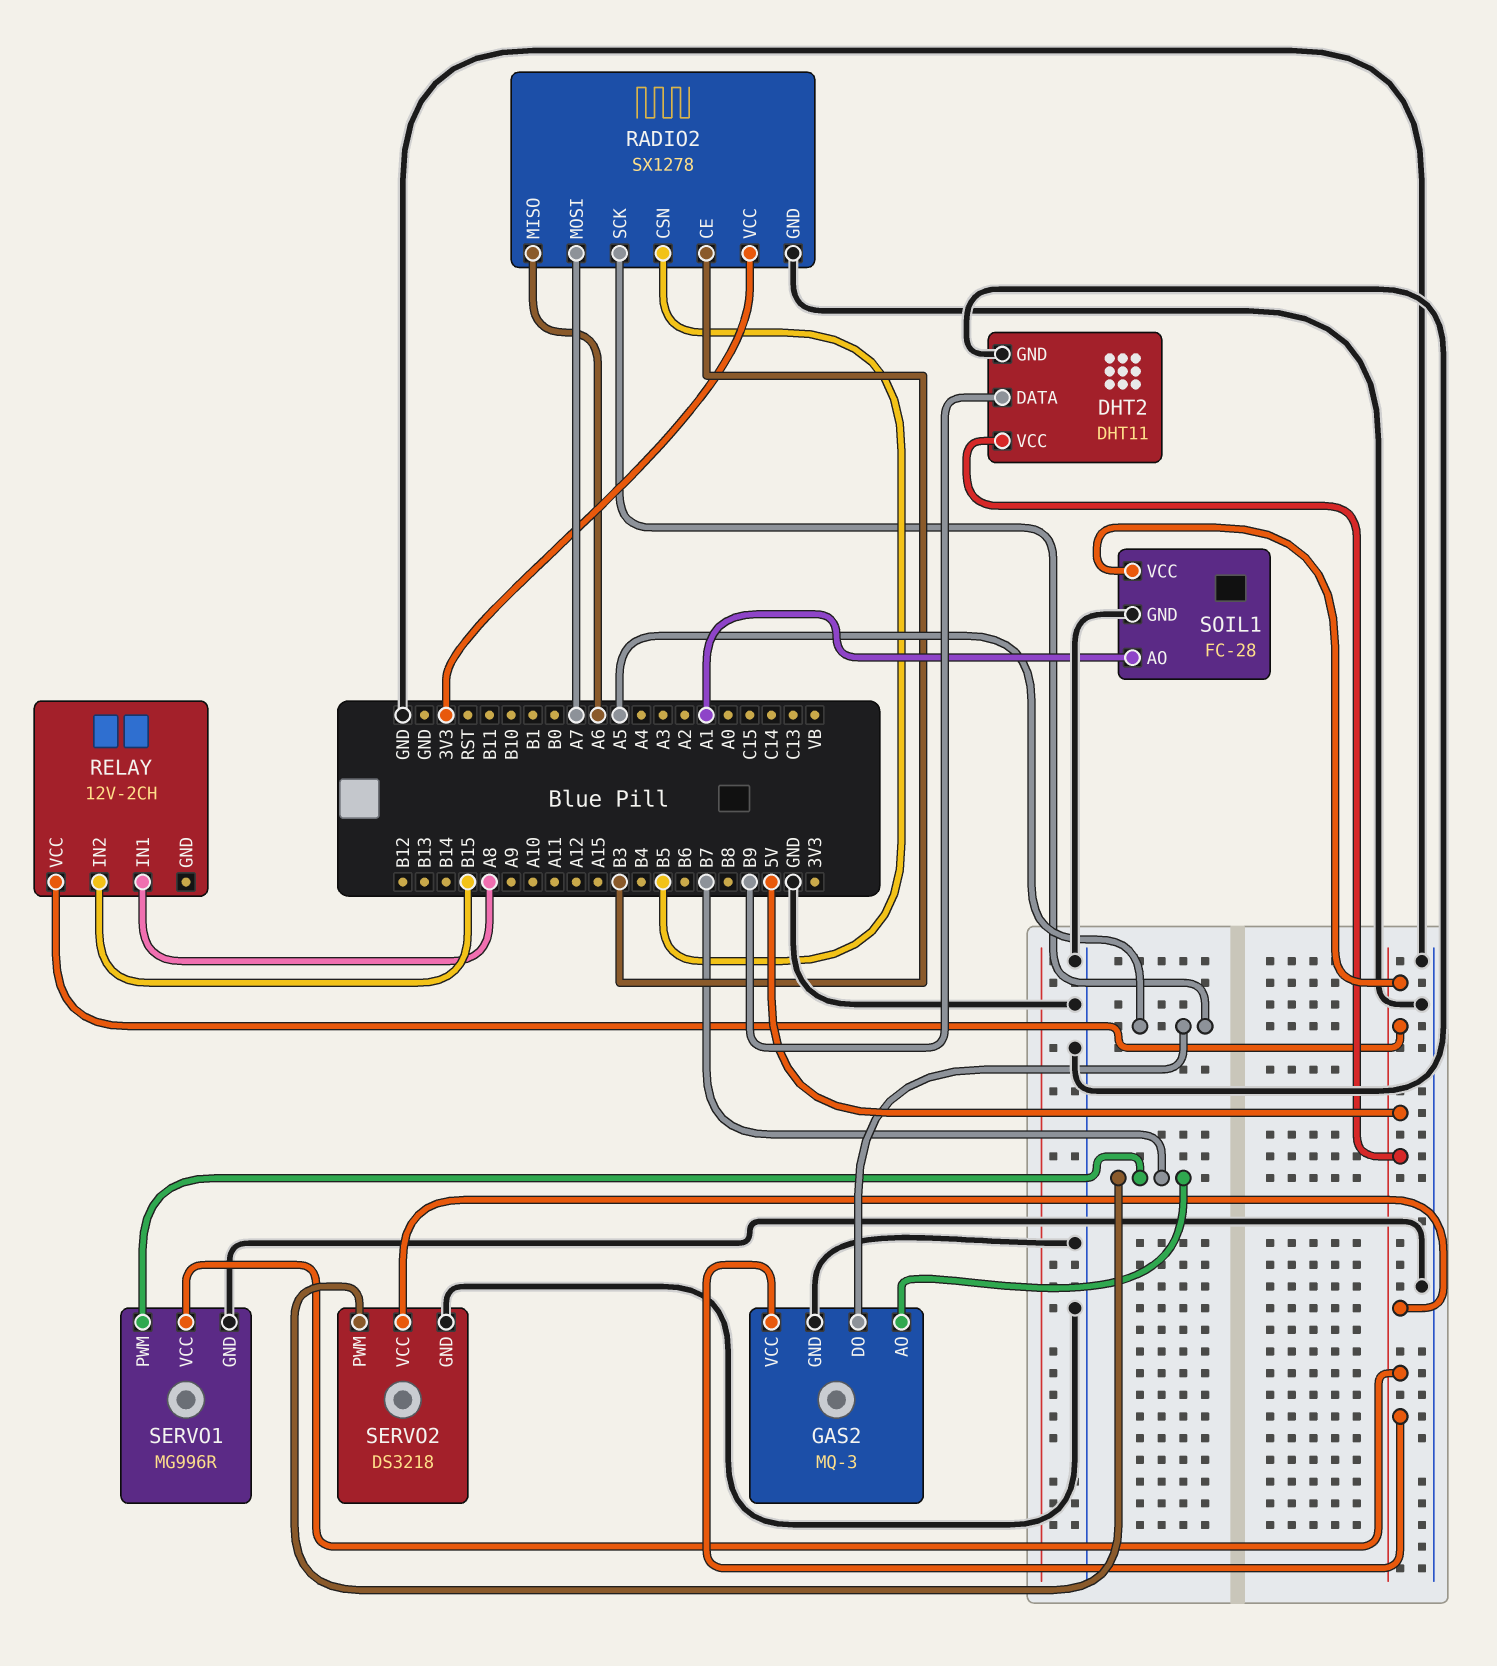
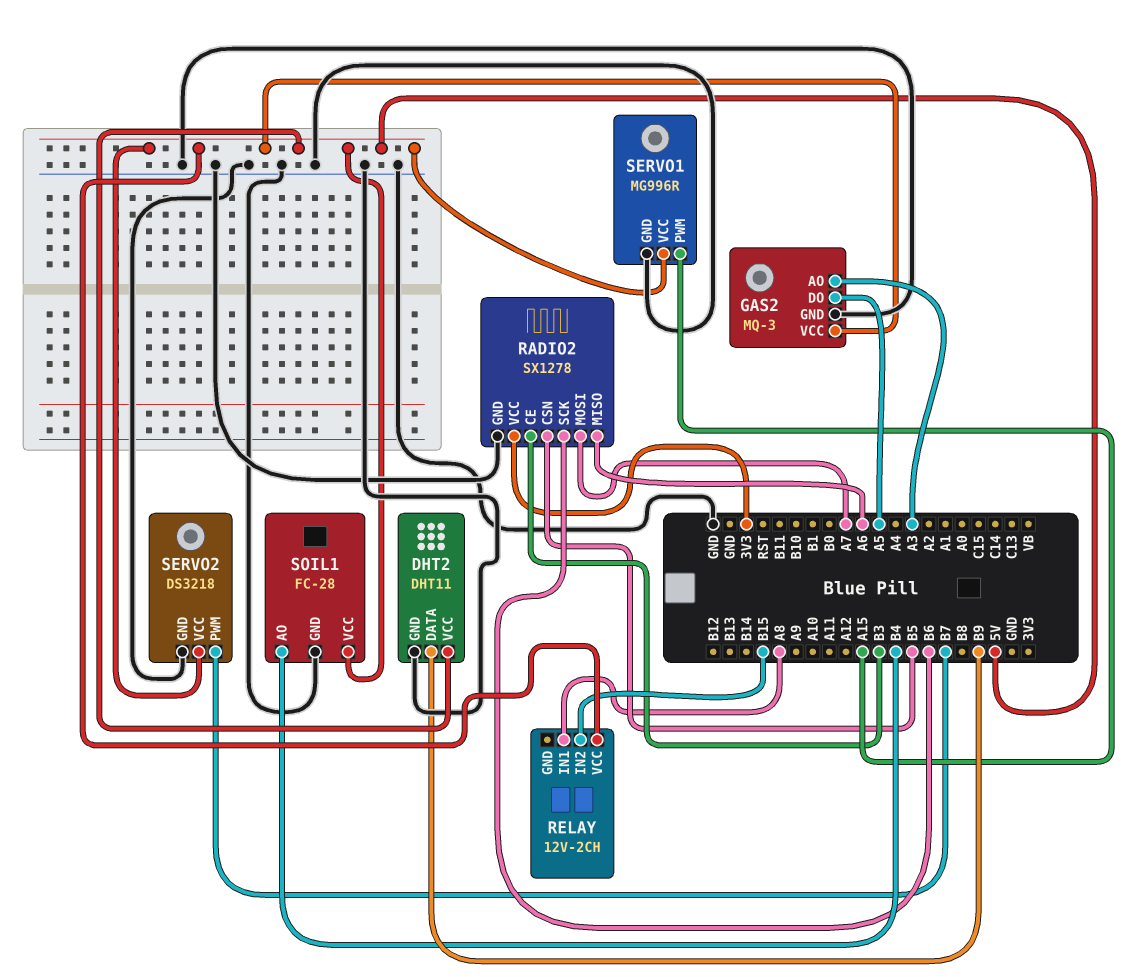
GAS2 pin AO: B7 -> A3
RADIO2 pin SCK: A5 -> B6
SERVO1 pin PWM: B7 -> A15
SOIL1 pin AO: A1 -> B4

